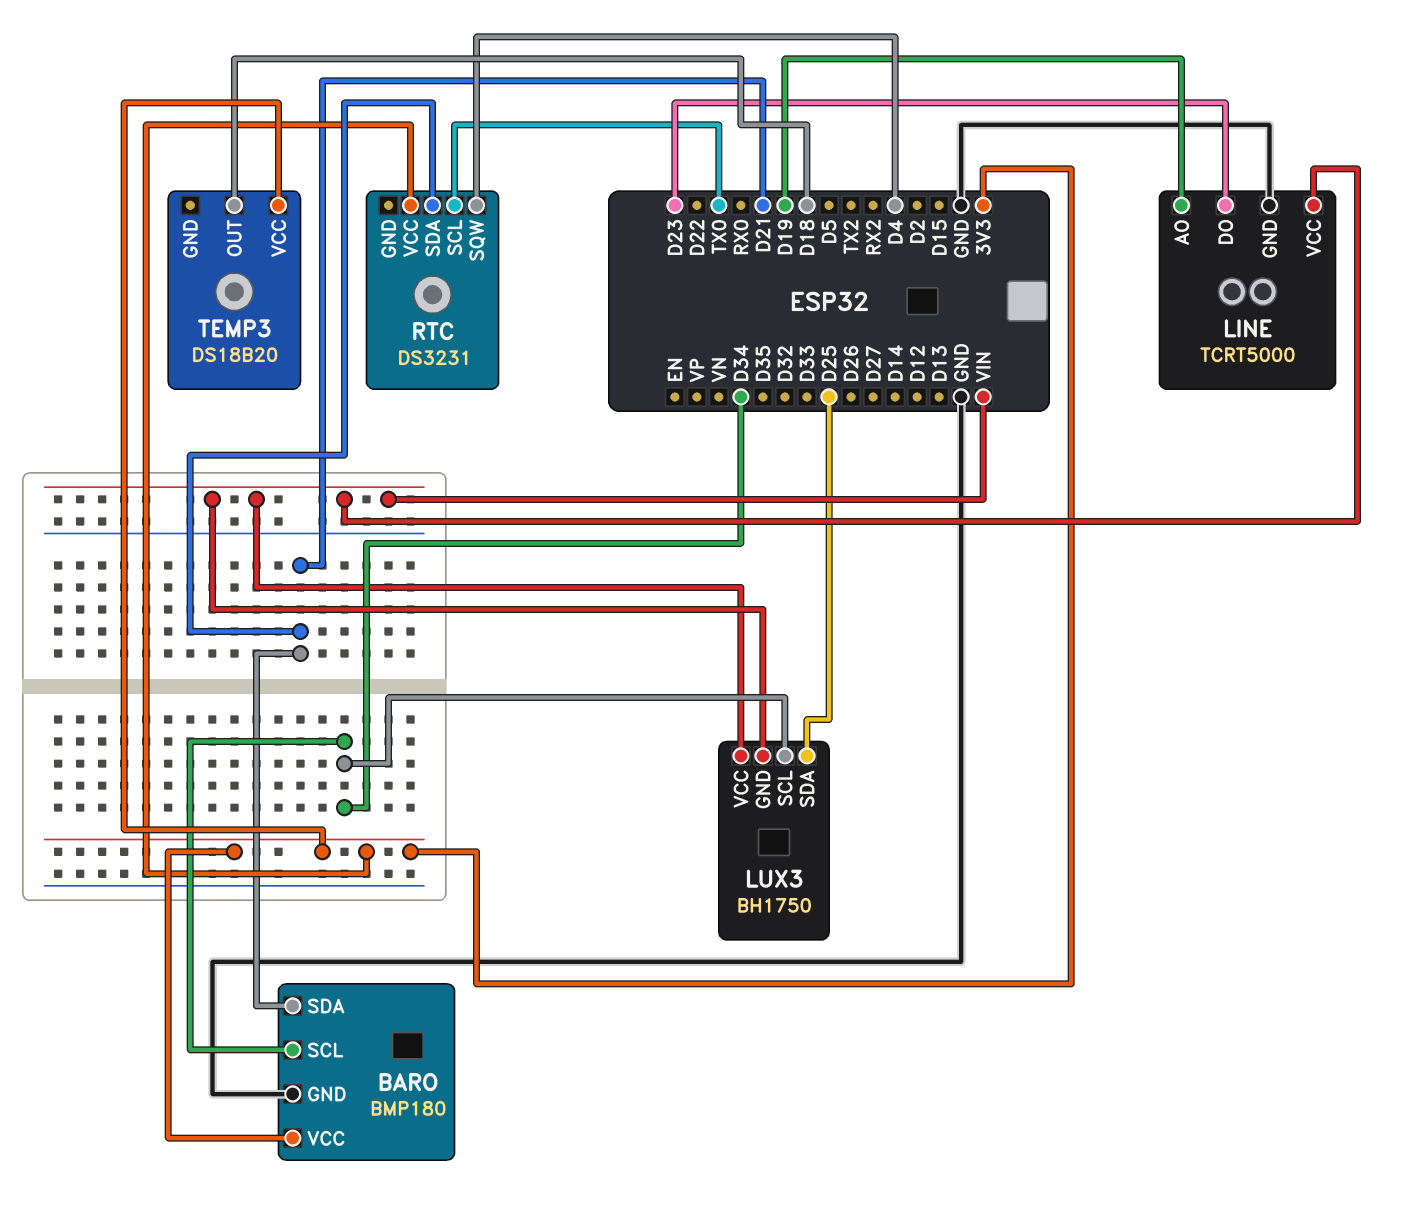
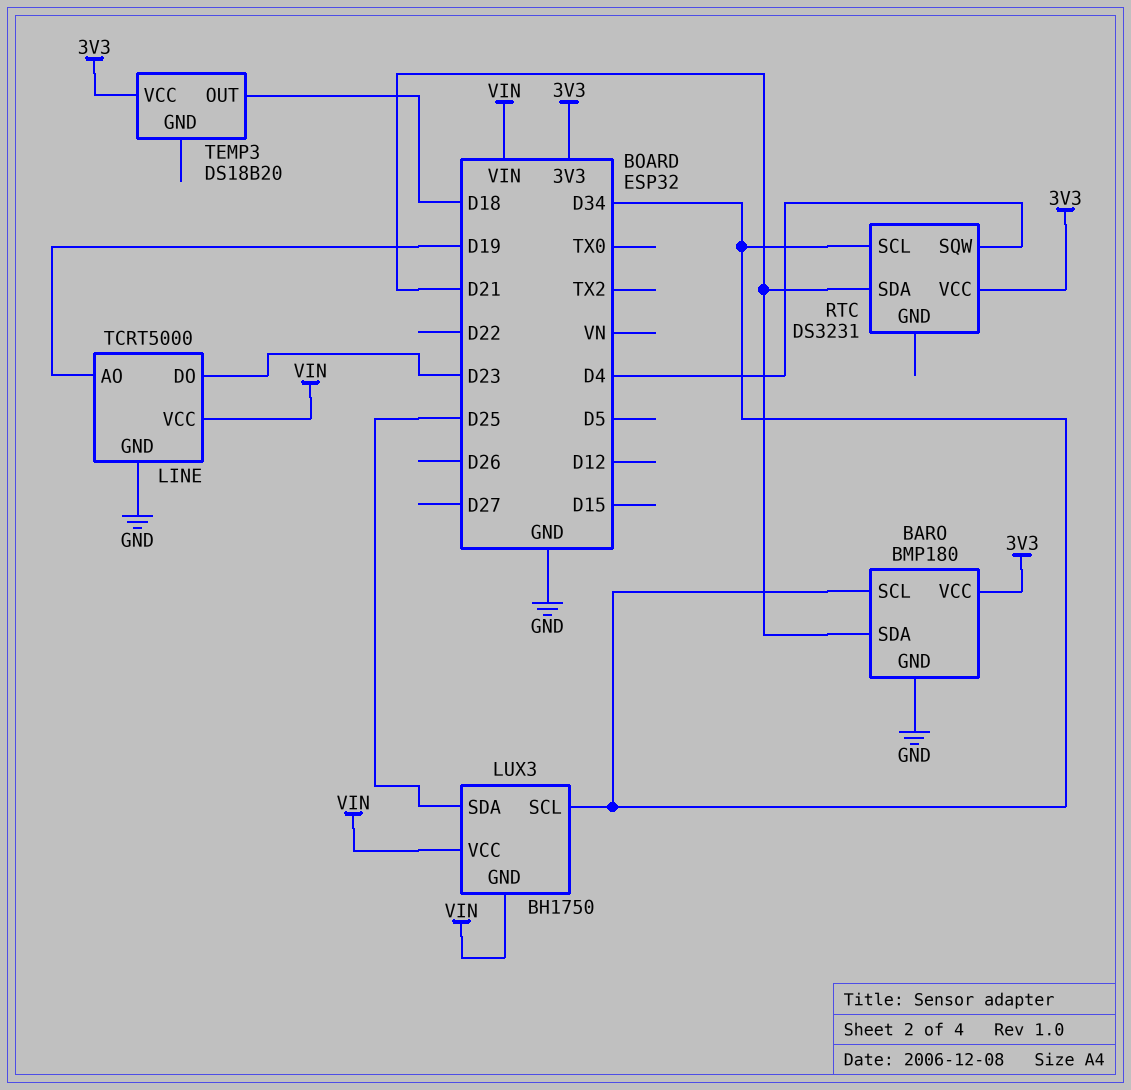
RTC pin SCL: TX0 -> D34

